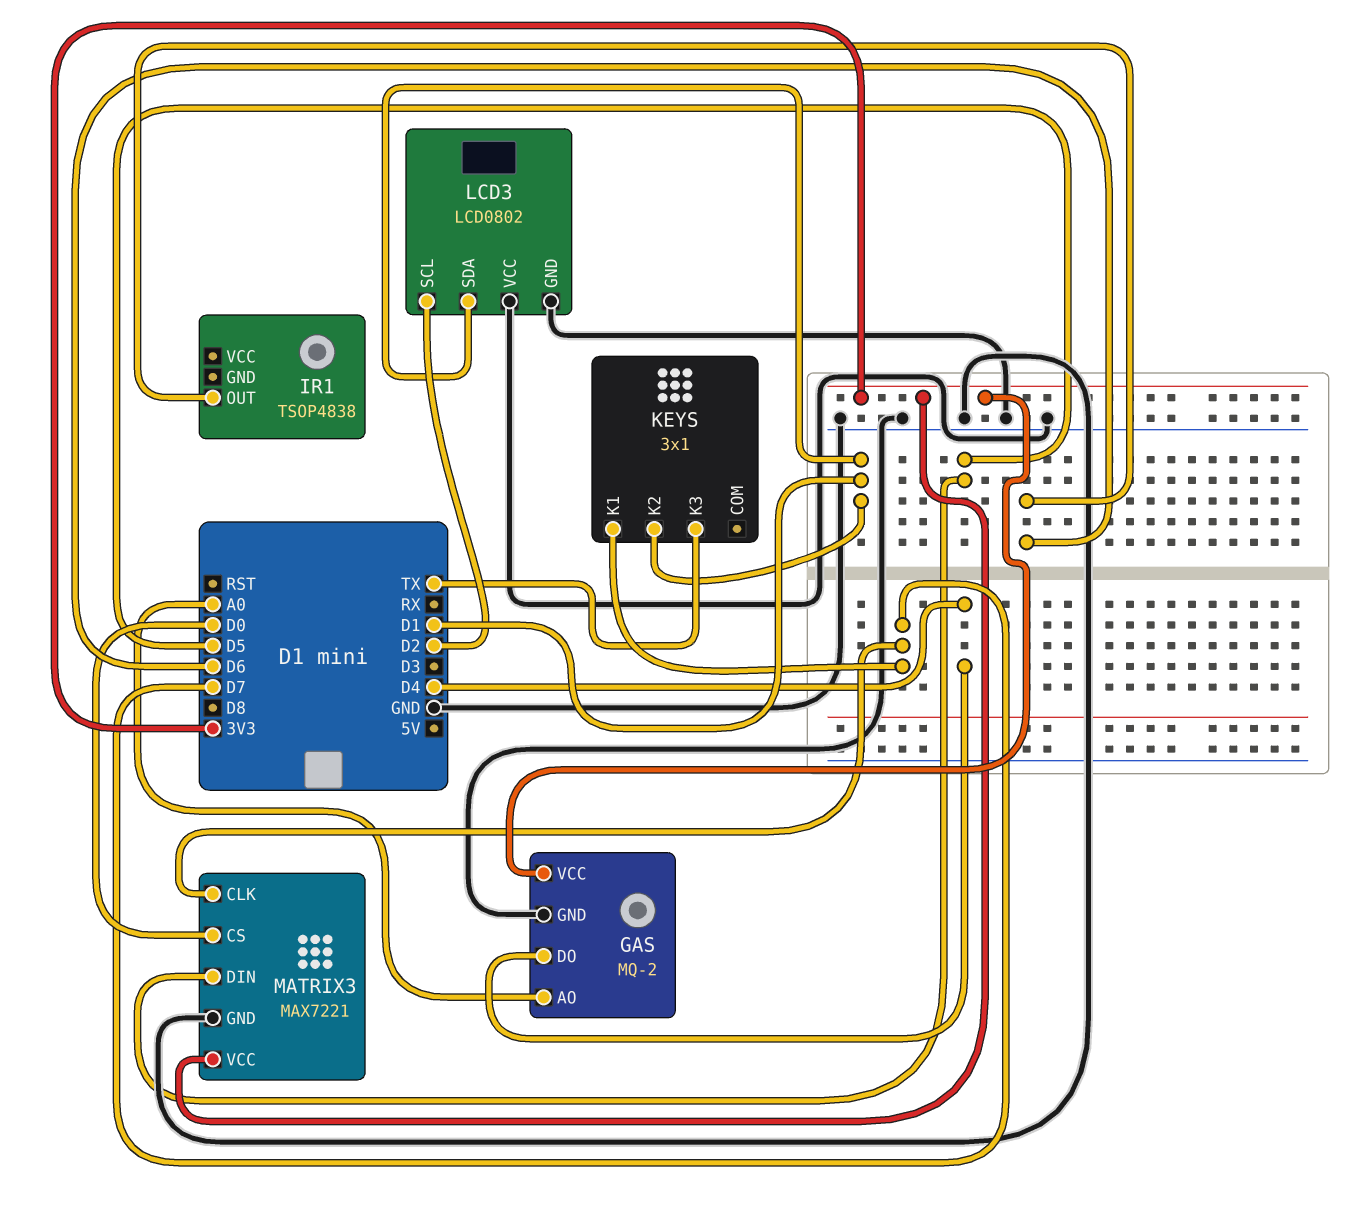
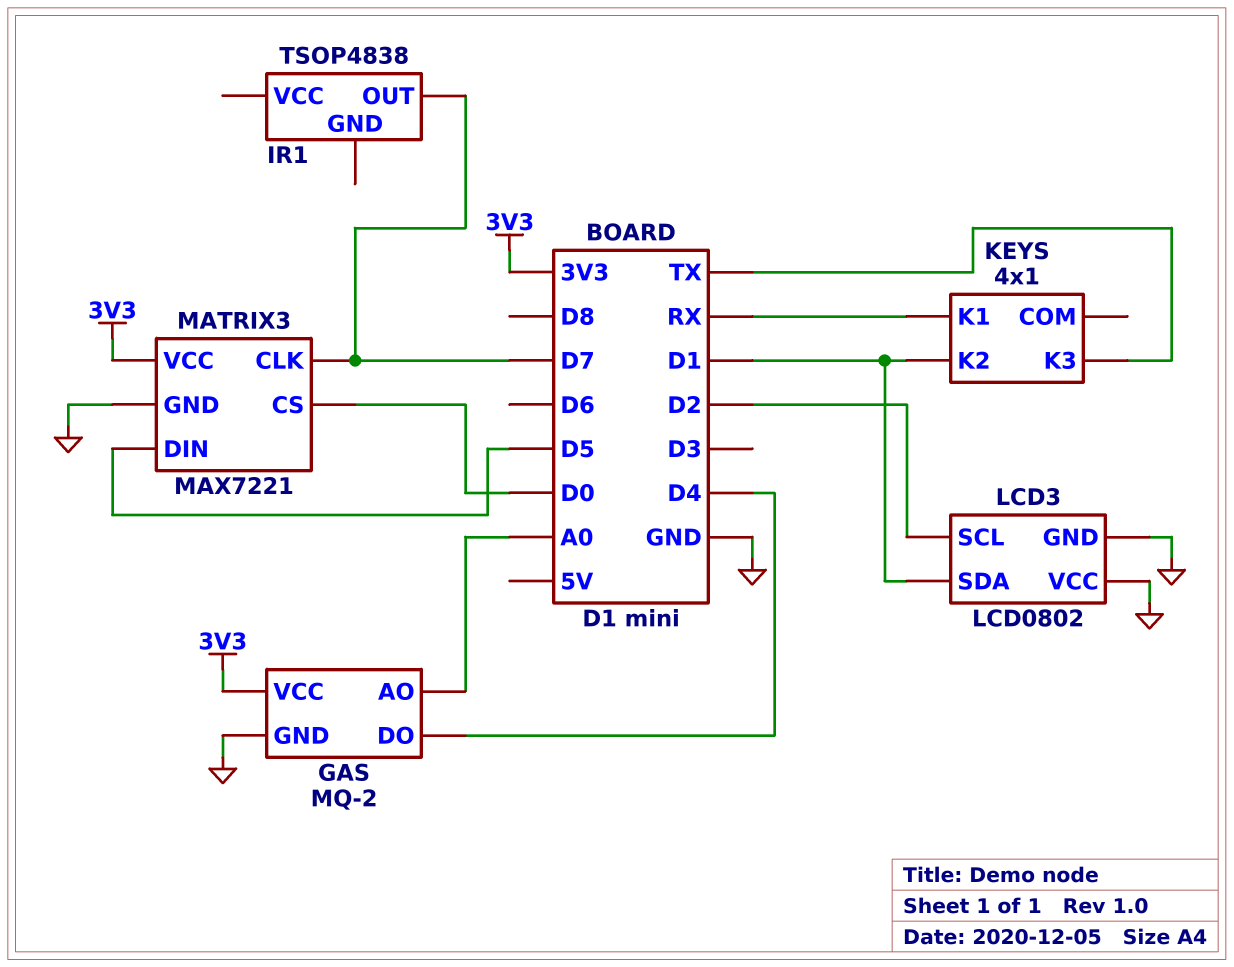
IR1 pin OUT: D6 -> D7
KEYS: 3x1 -> 4x1
KEYS pin K1: D7 -> RX

